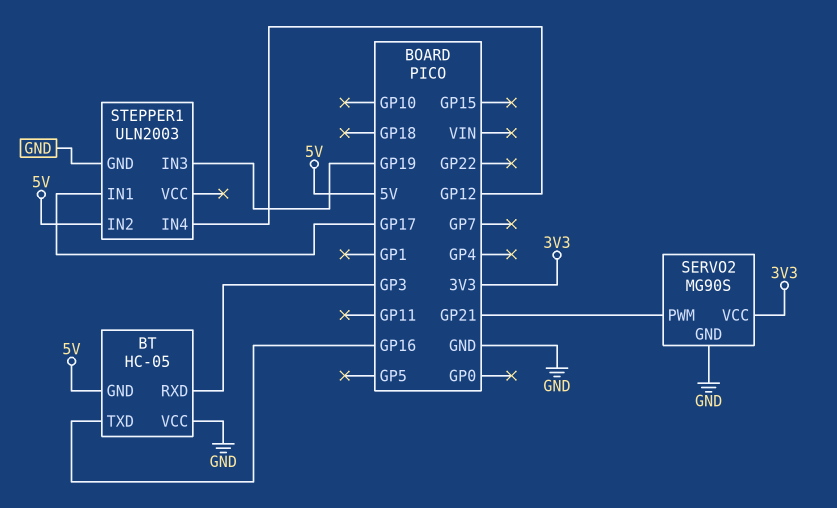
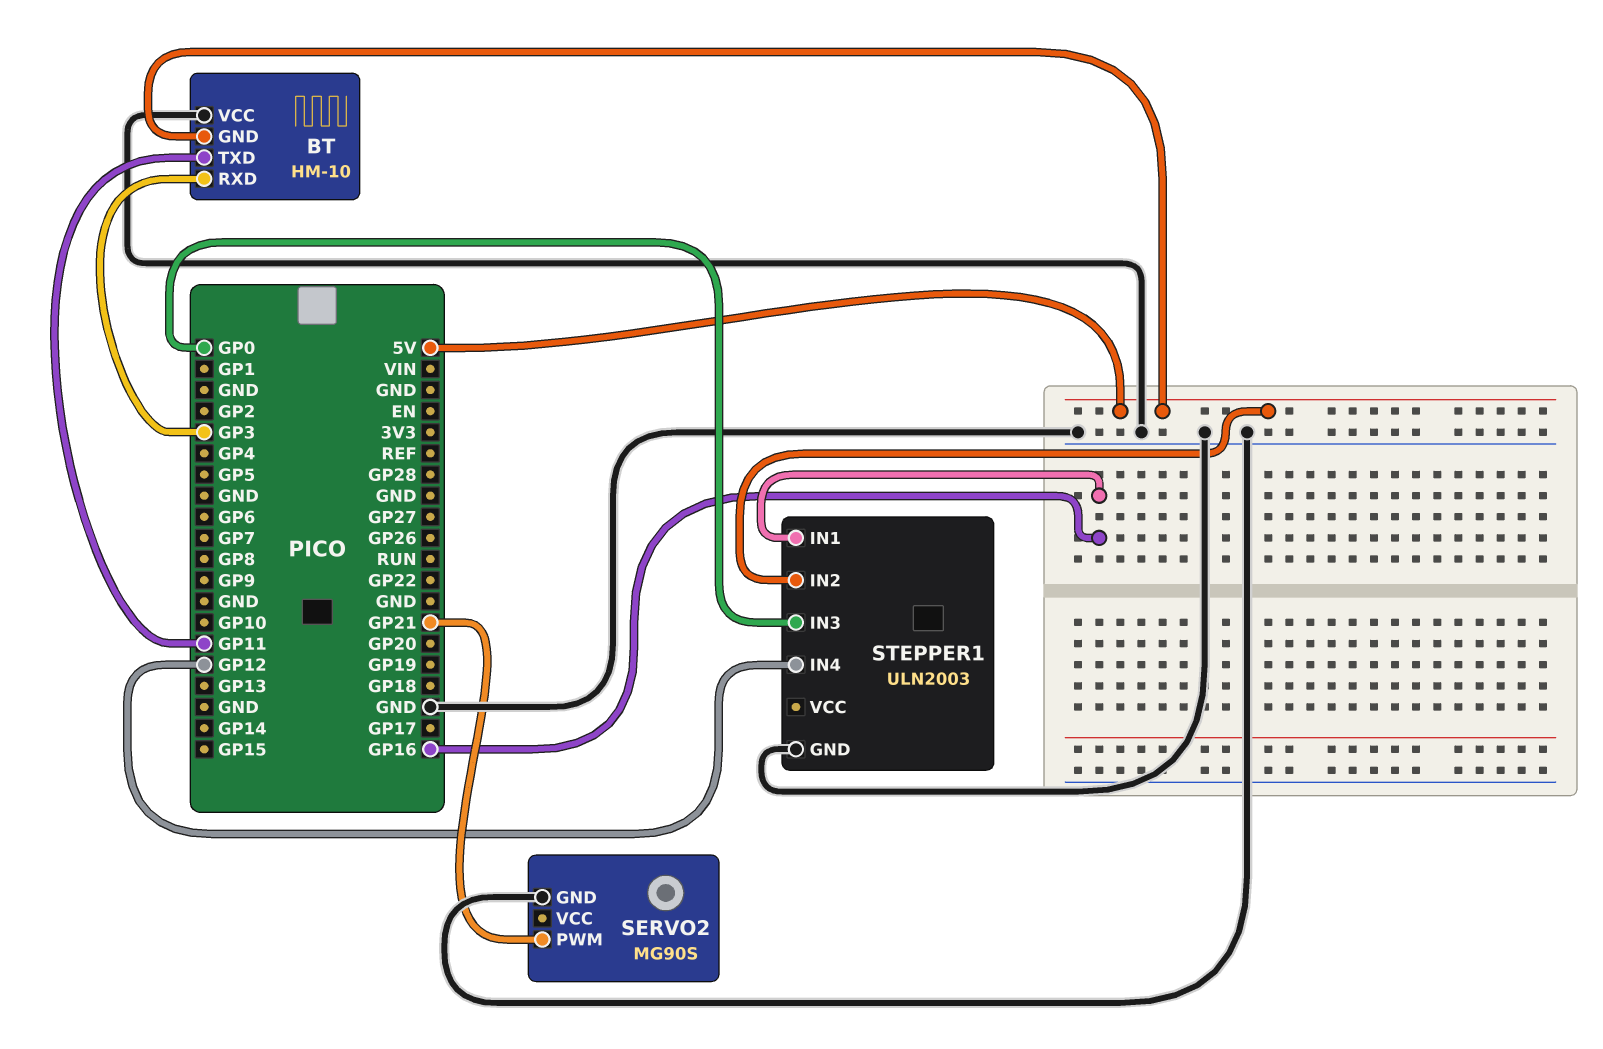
BT: HC-05 -> HM-10
BT pin TXD: GP16 -> GP11
SERVO2 pin VCC: 3V3 -> none
STEPPER1 pin IN1: GP17 -> GP16
STEPPER1 pin IN3: GP19 -> GP0

